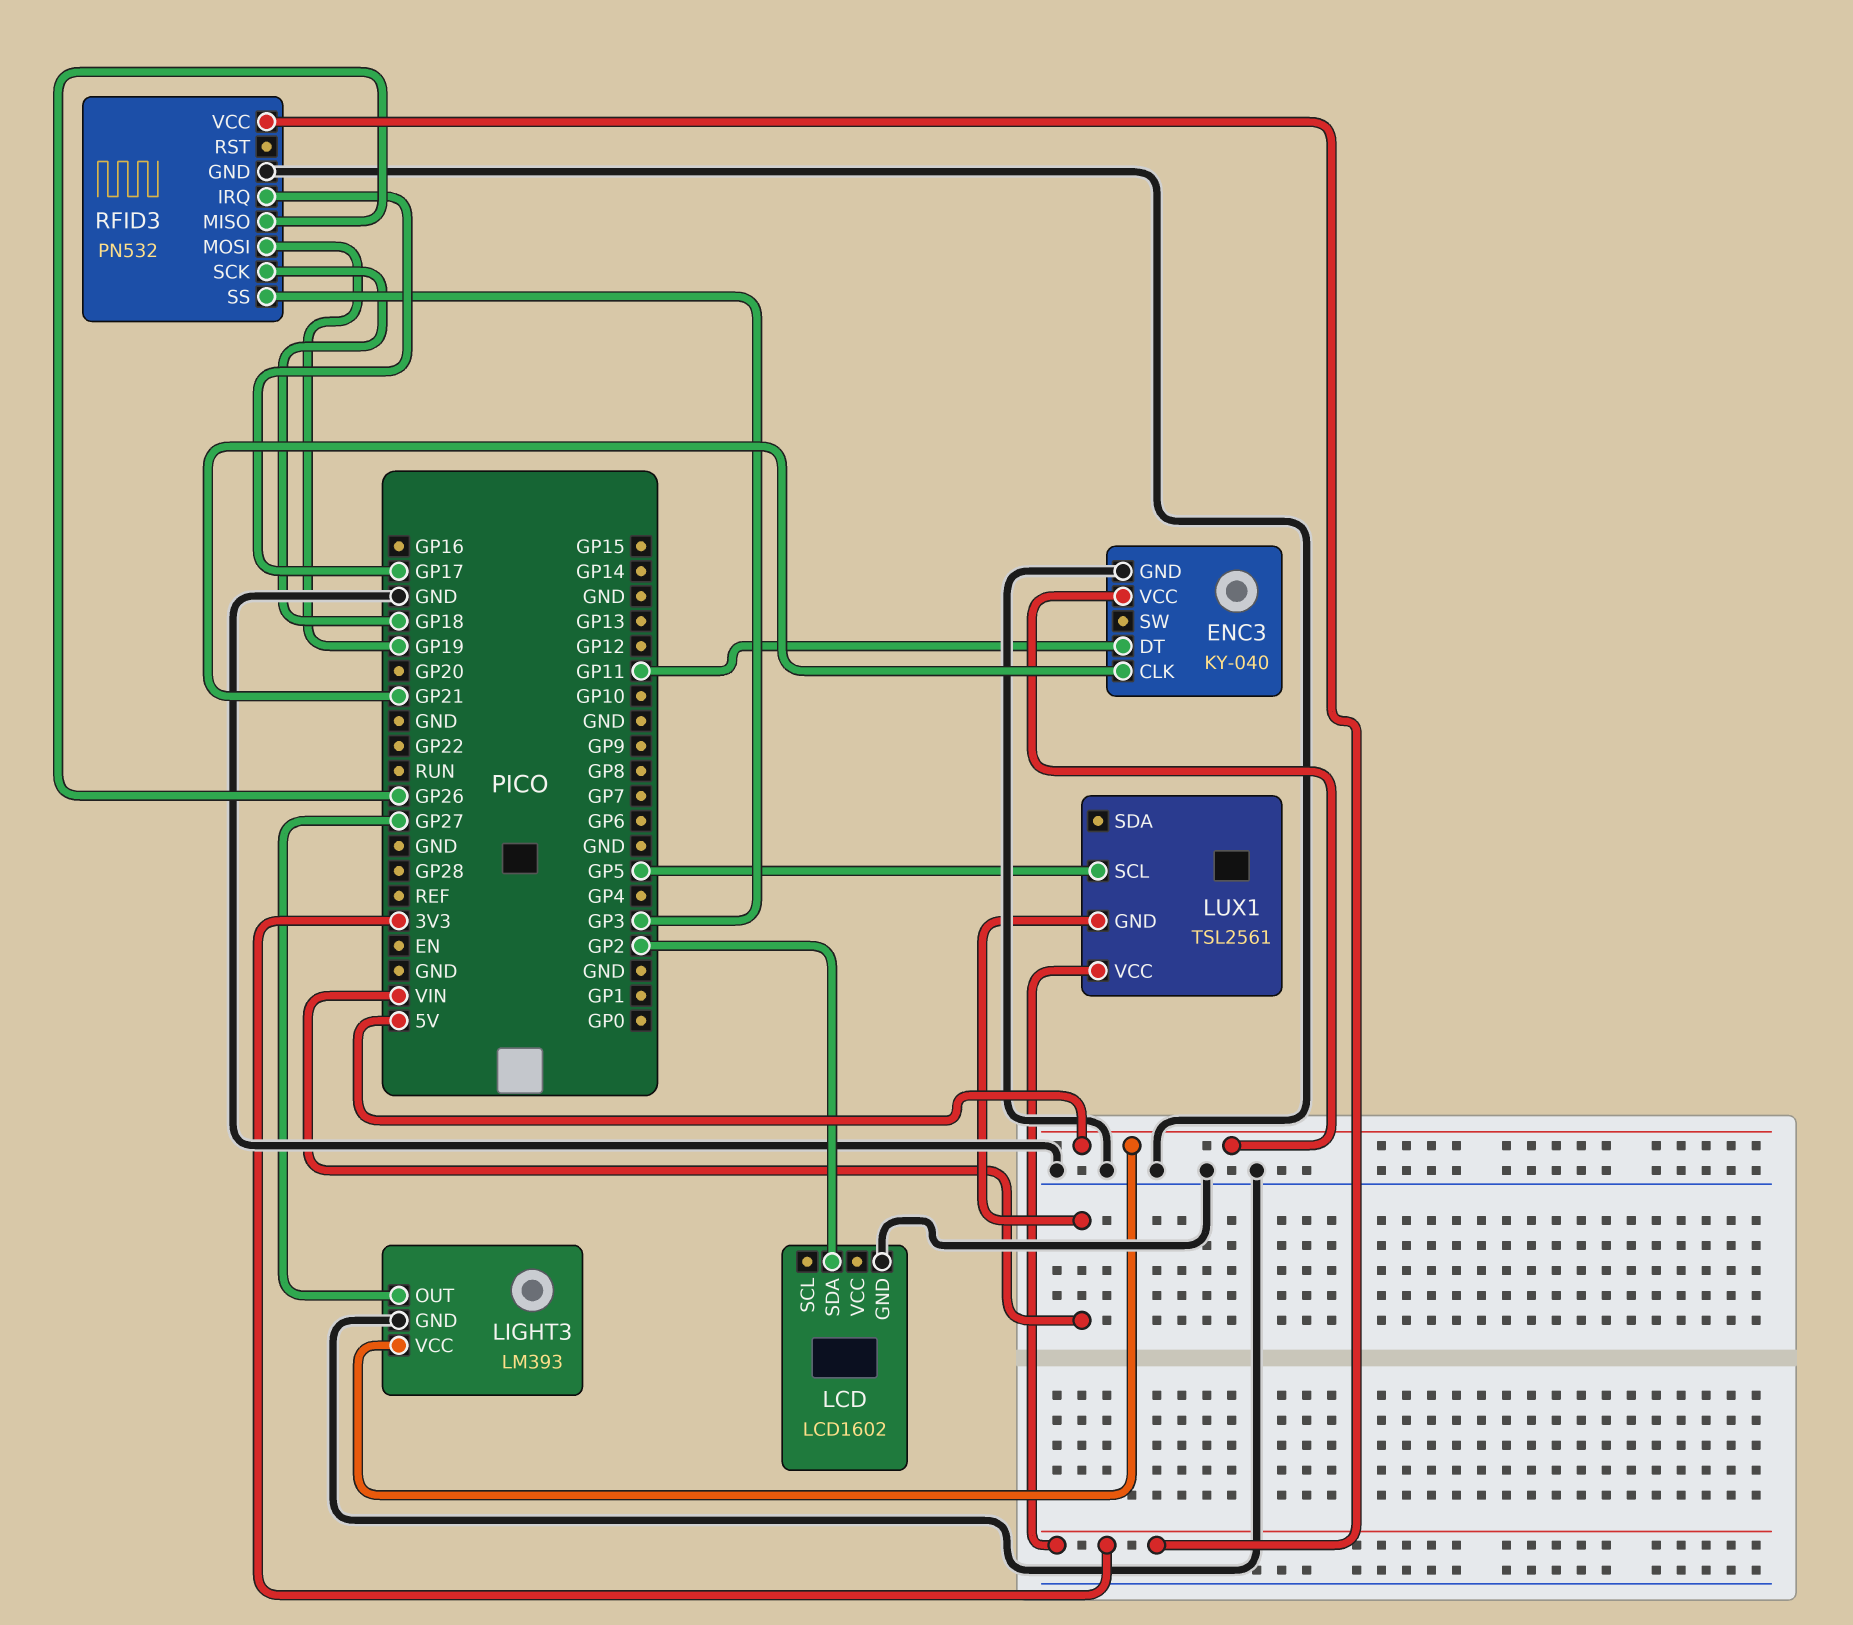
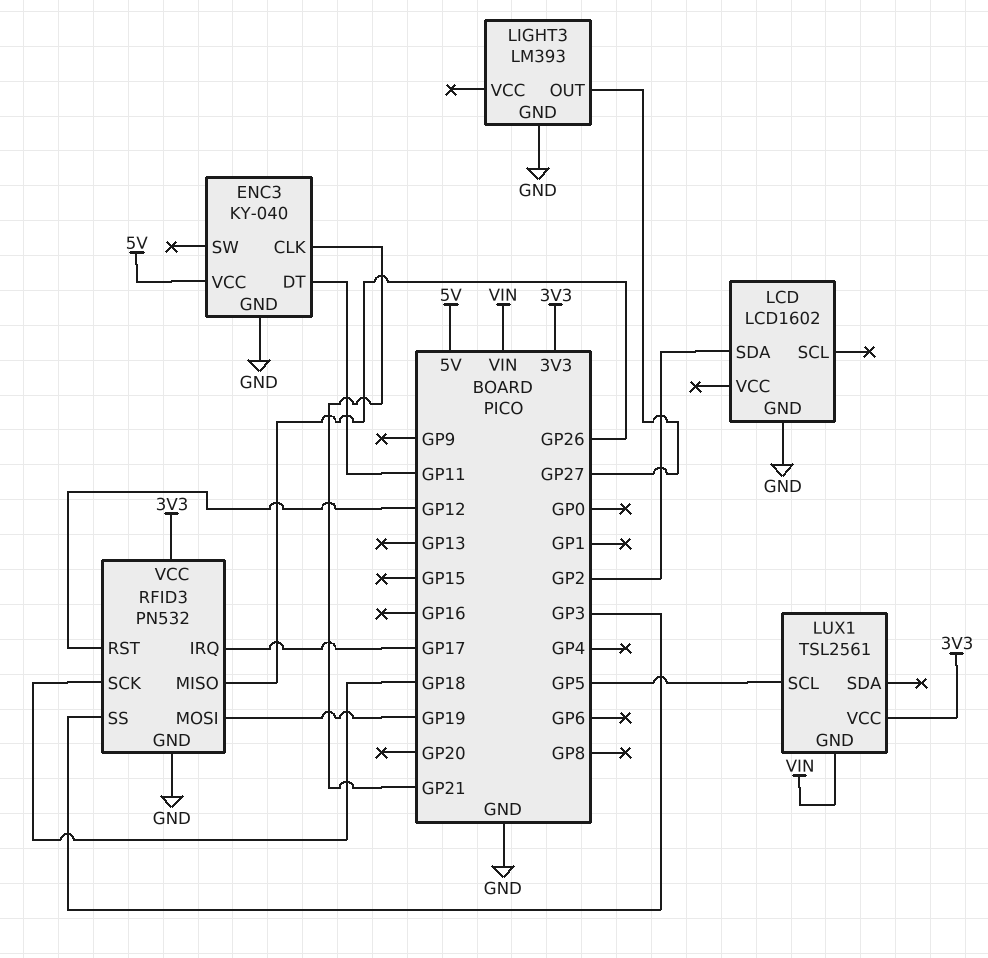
LIGHT3 pin VCC: 5V -> none
RFID3 pin RST: none -> GP12

